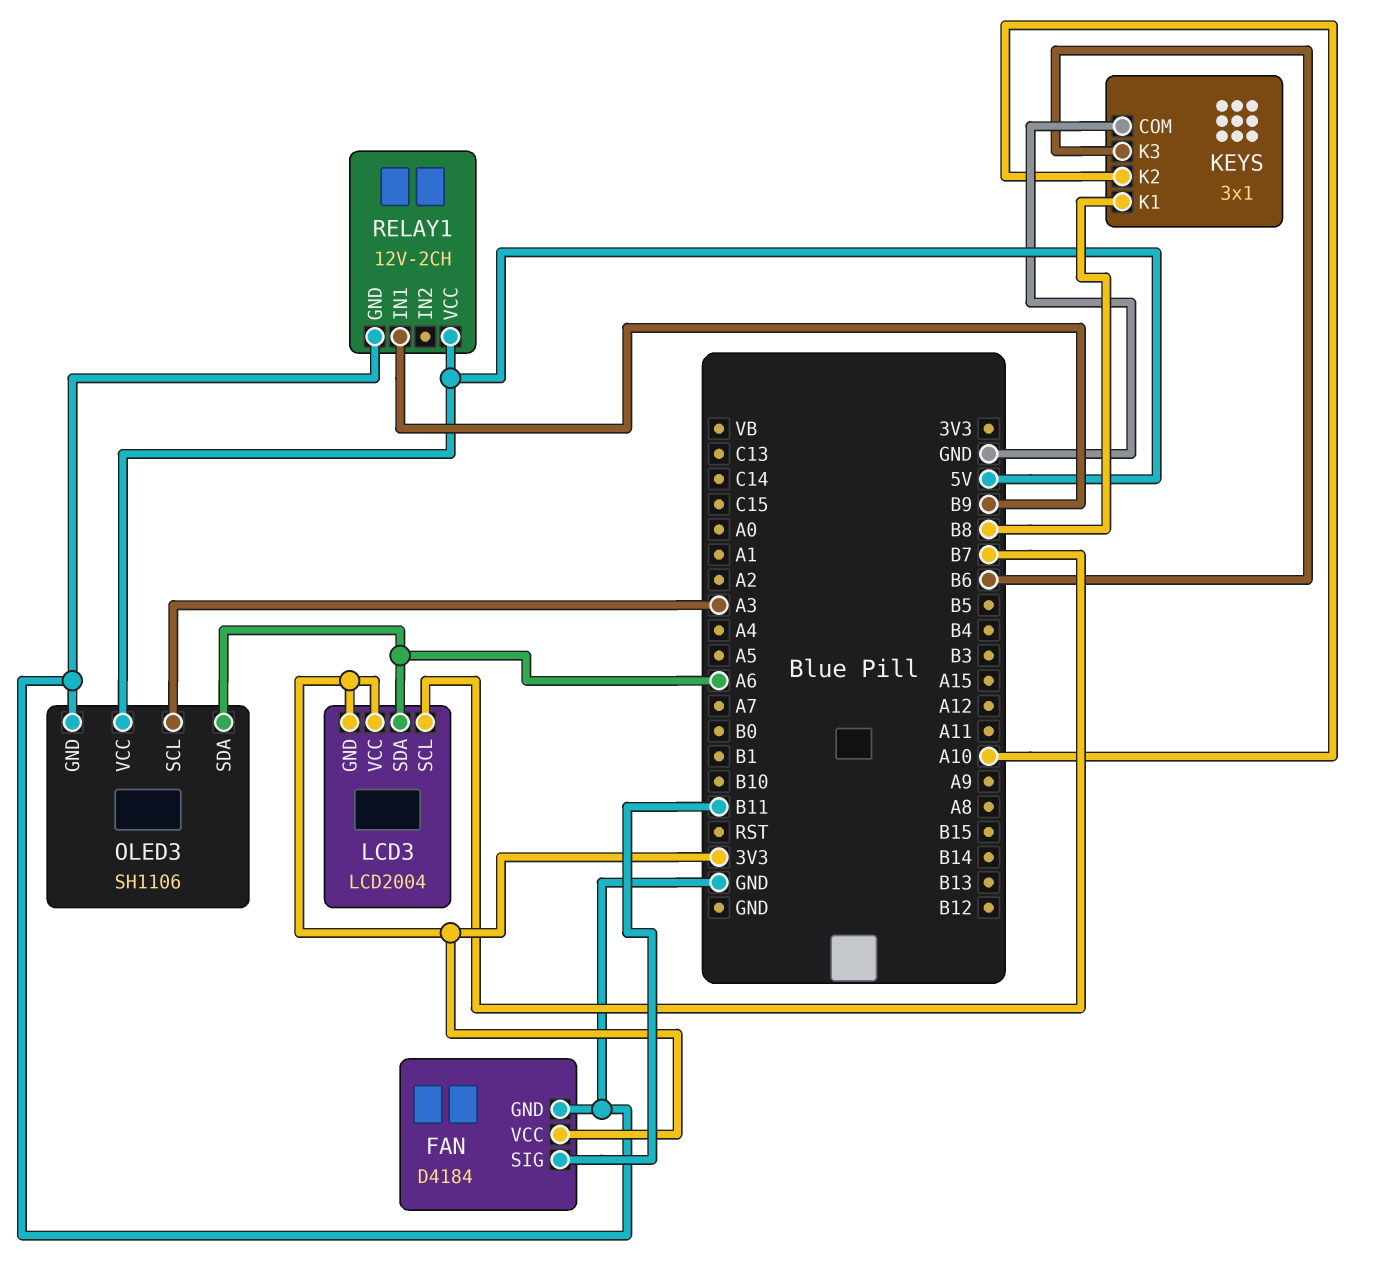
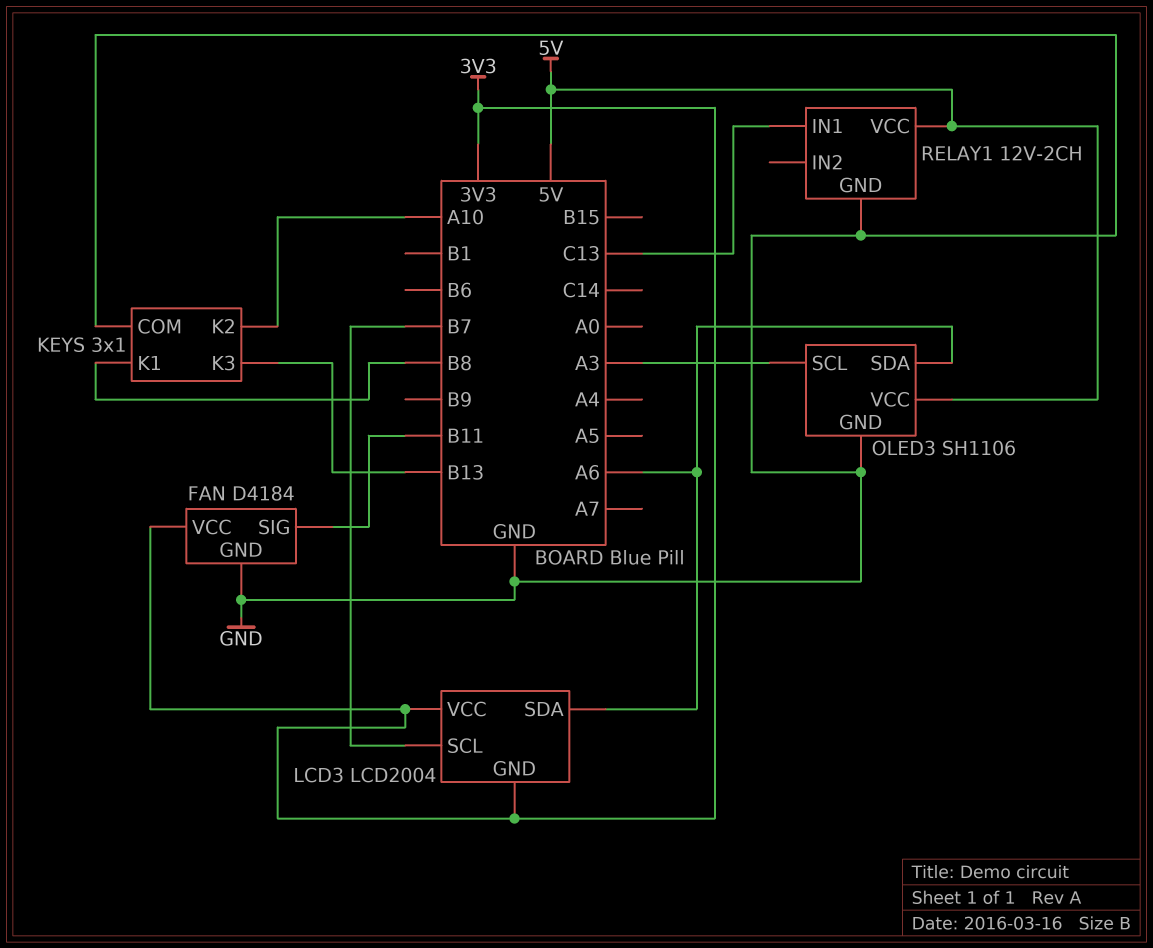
KEYS pin K3: B6 -> B13
RELAY1 pin IN1: B9 -> C13

